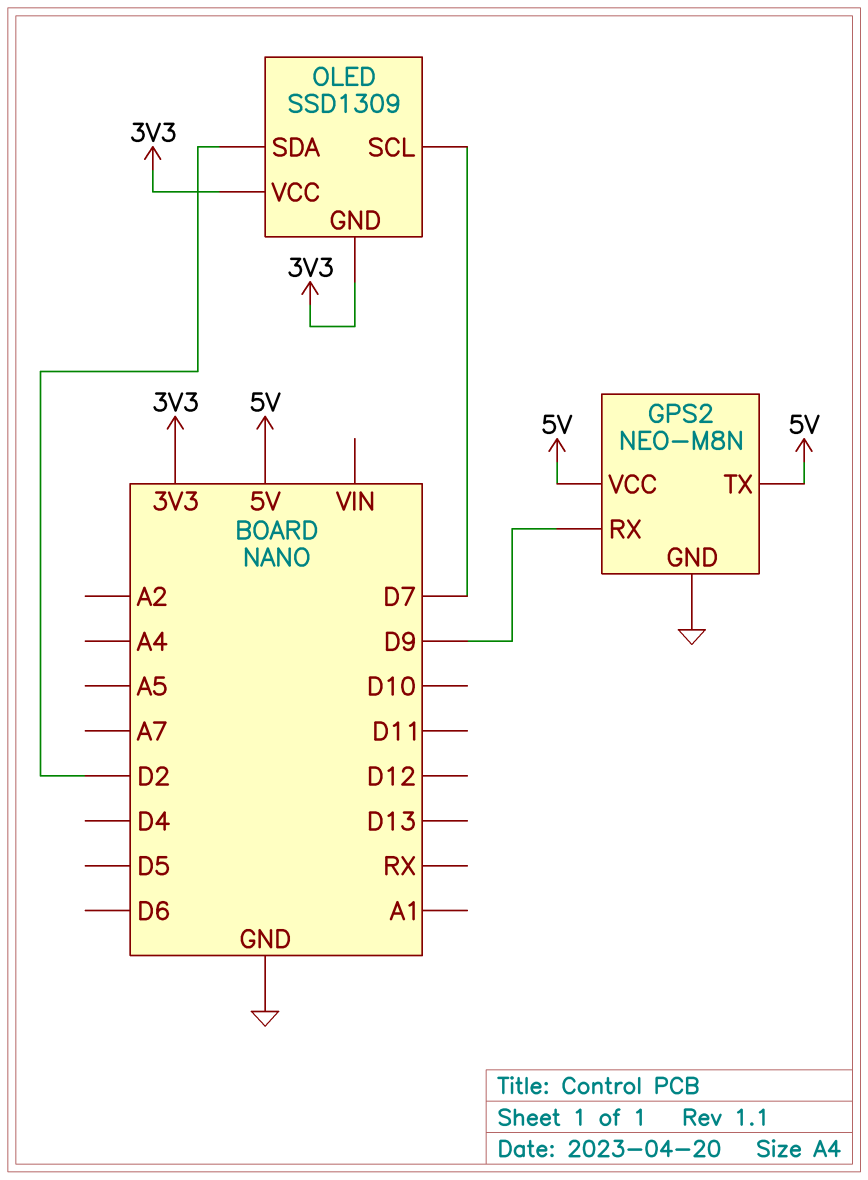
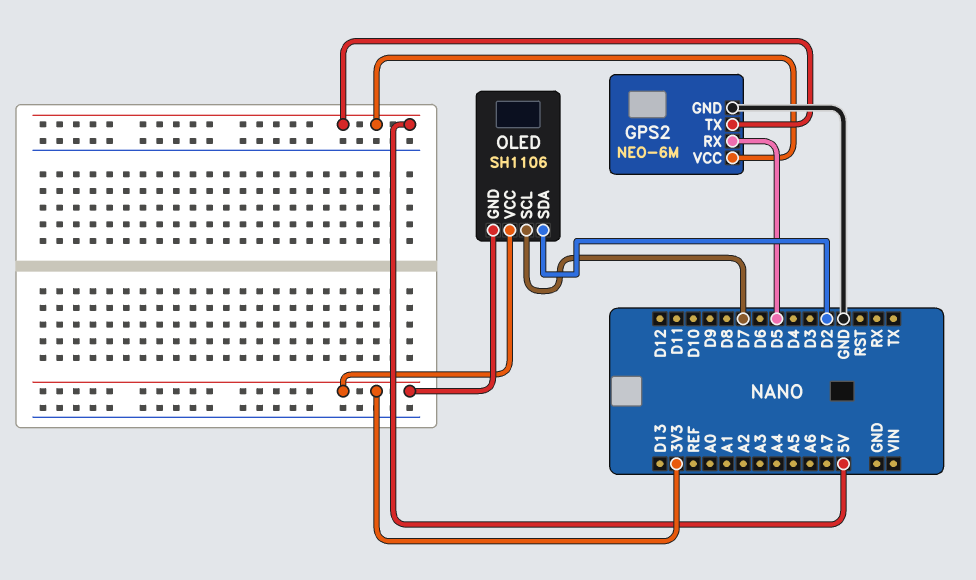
GPS2: NEO-M8N -> NEO-6M
GPS2 pin RX: D9 -> D5
OLED: SSD1309 -> SH1106

